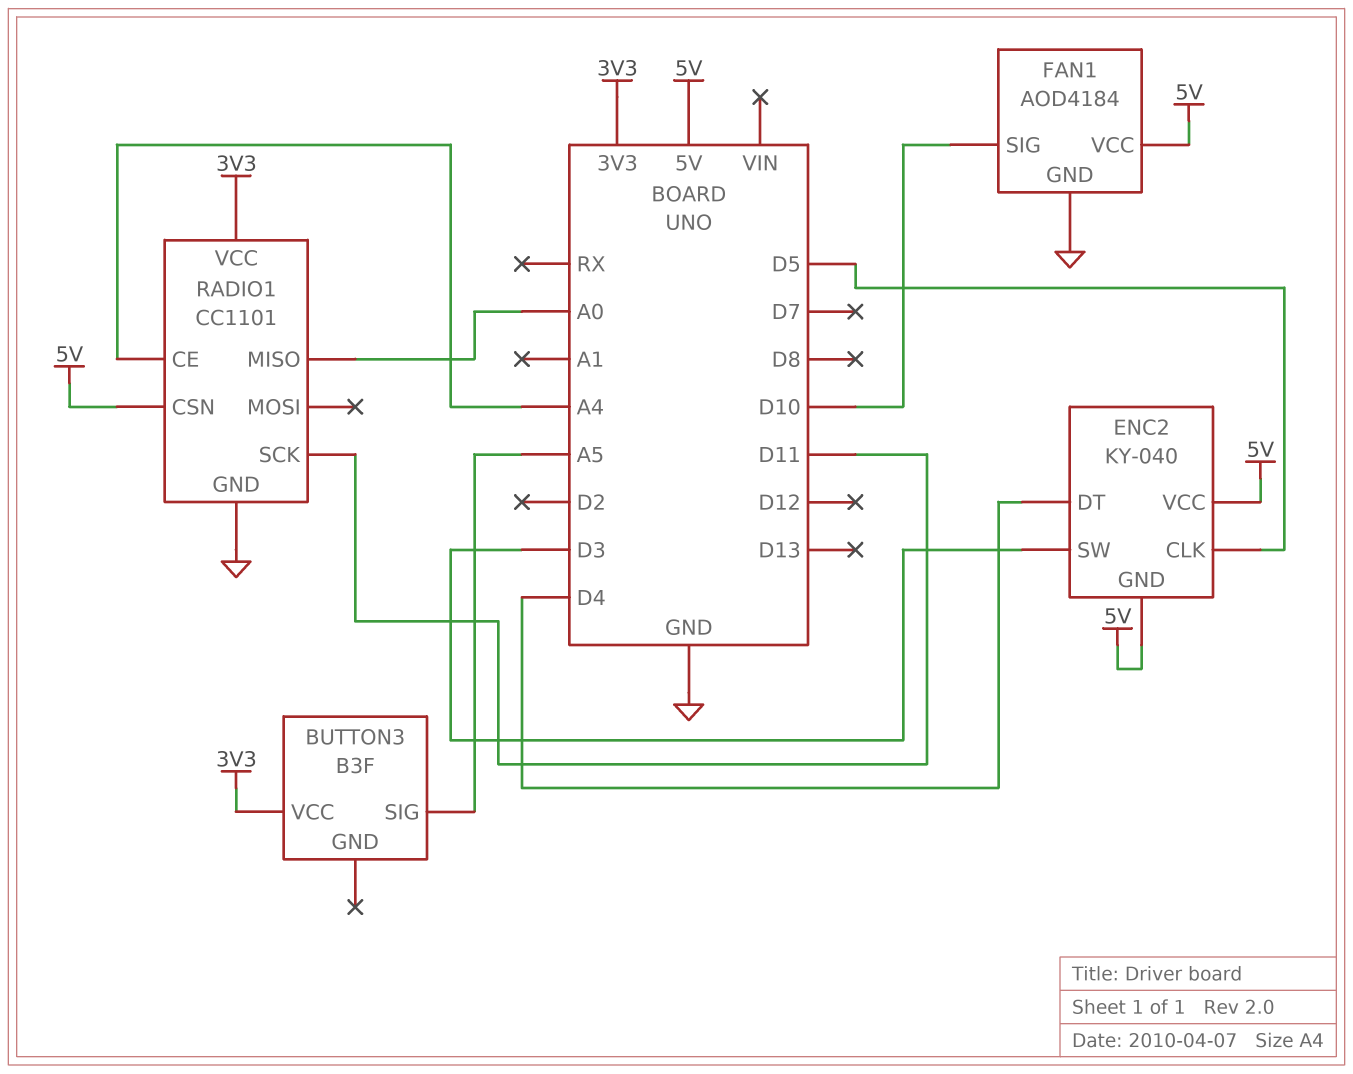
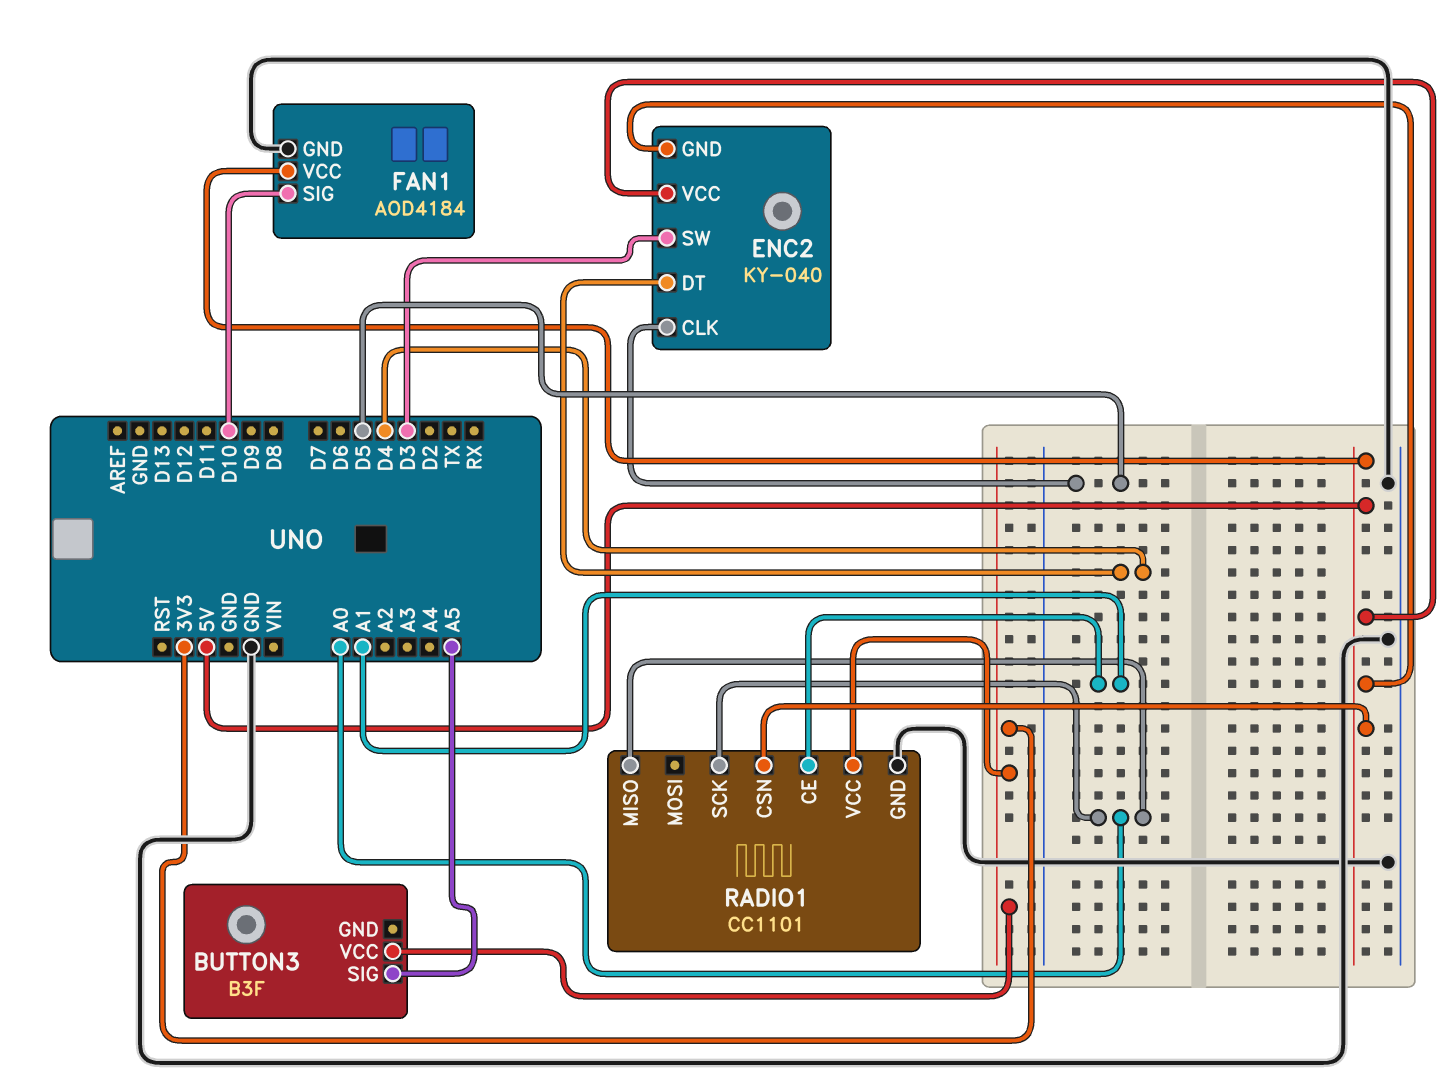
RADIO1 pin CE: A4 -> A1
RADIO1 pin SCK: D11 -> A0

